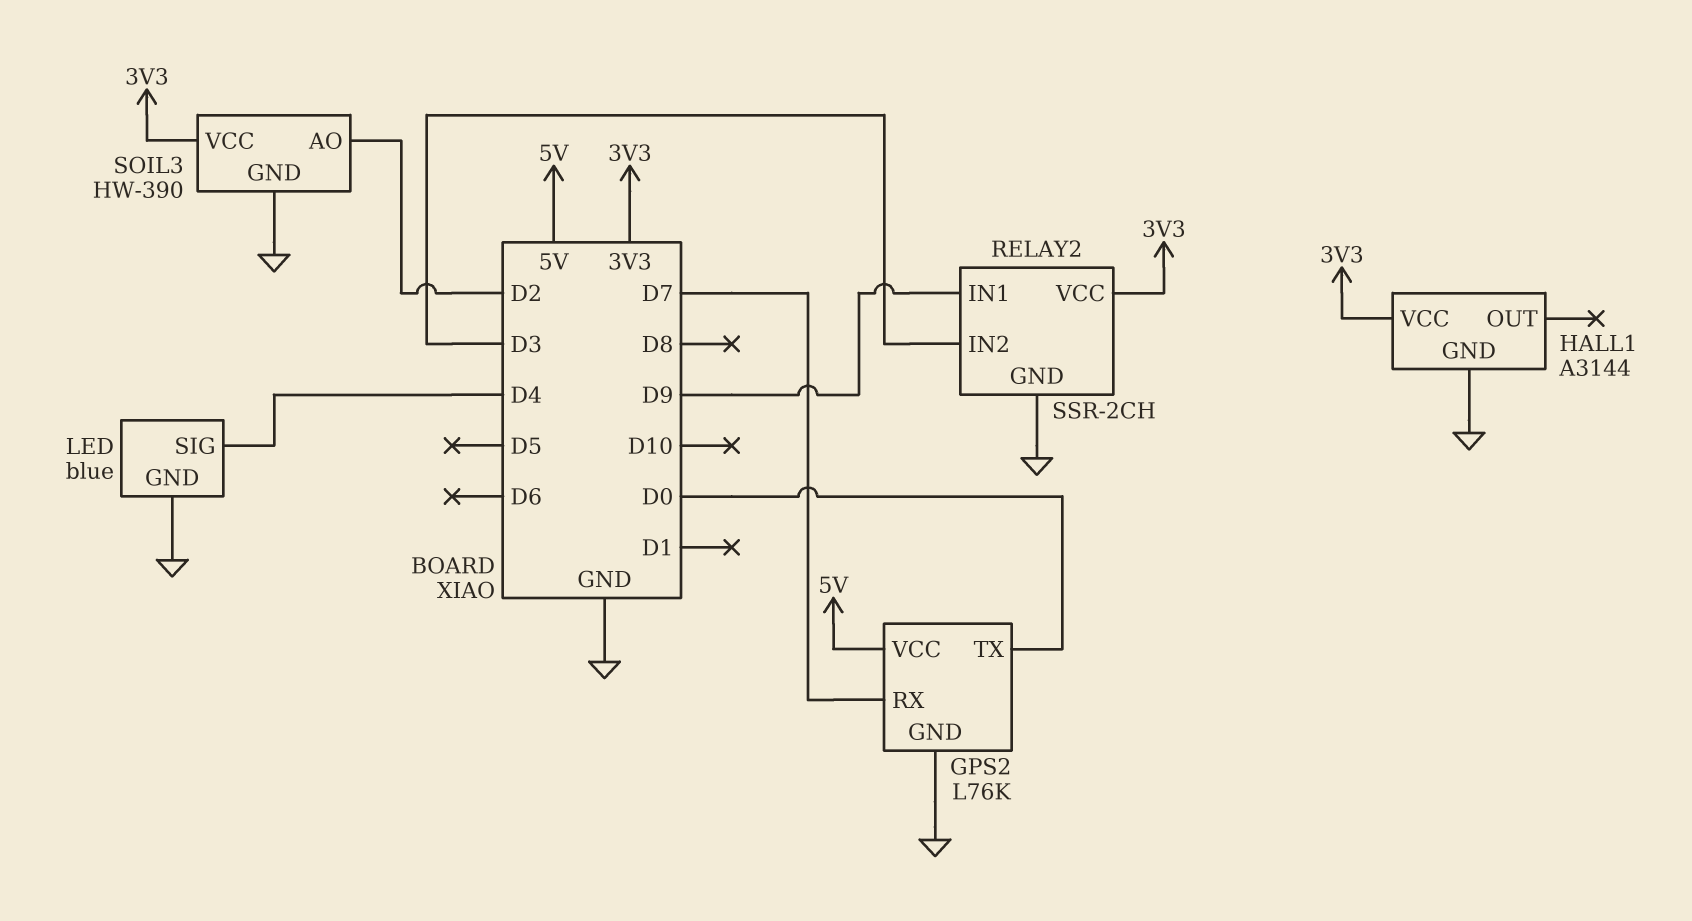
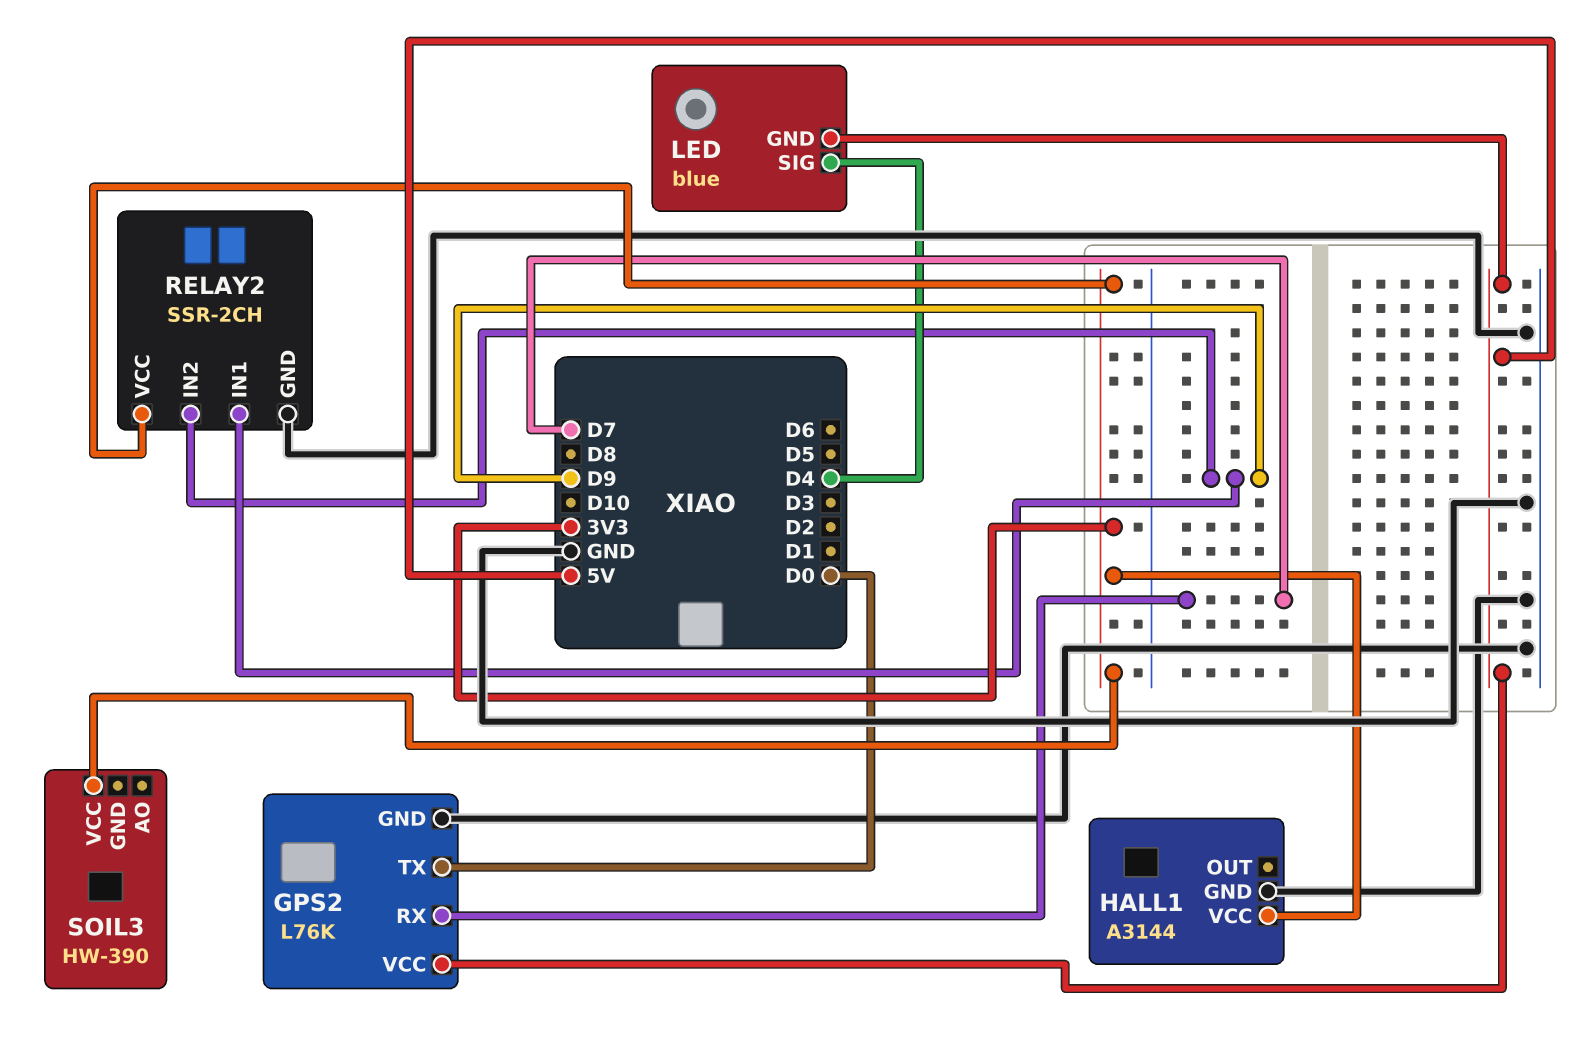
LED pin GND: GND -> 5V
RELAY2 pin IN2: D3 -> D9
SOIL3 pin AO: D2 -> none
SOIL3 pin GND: GND -> none

